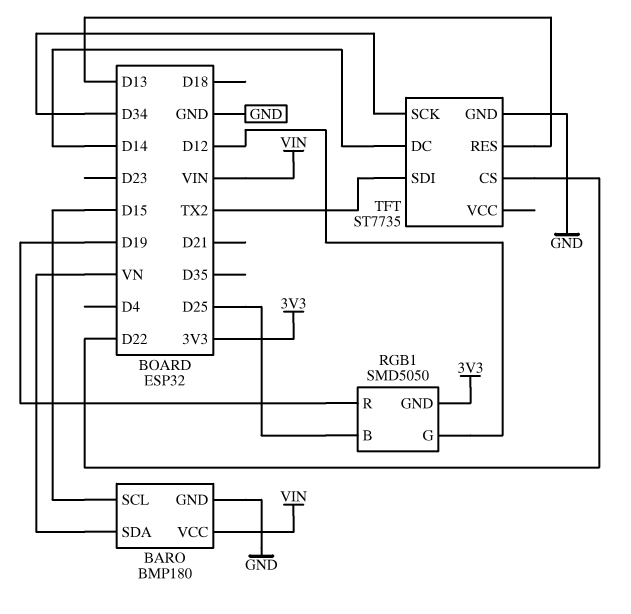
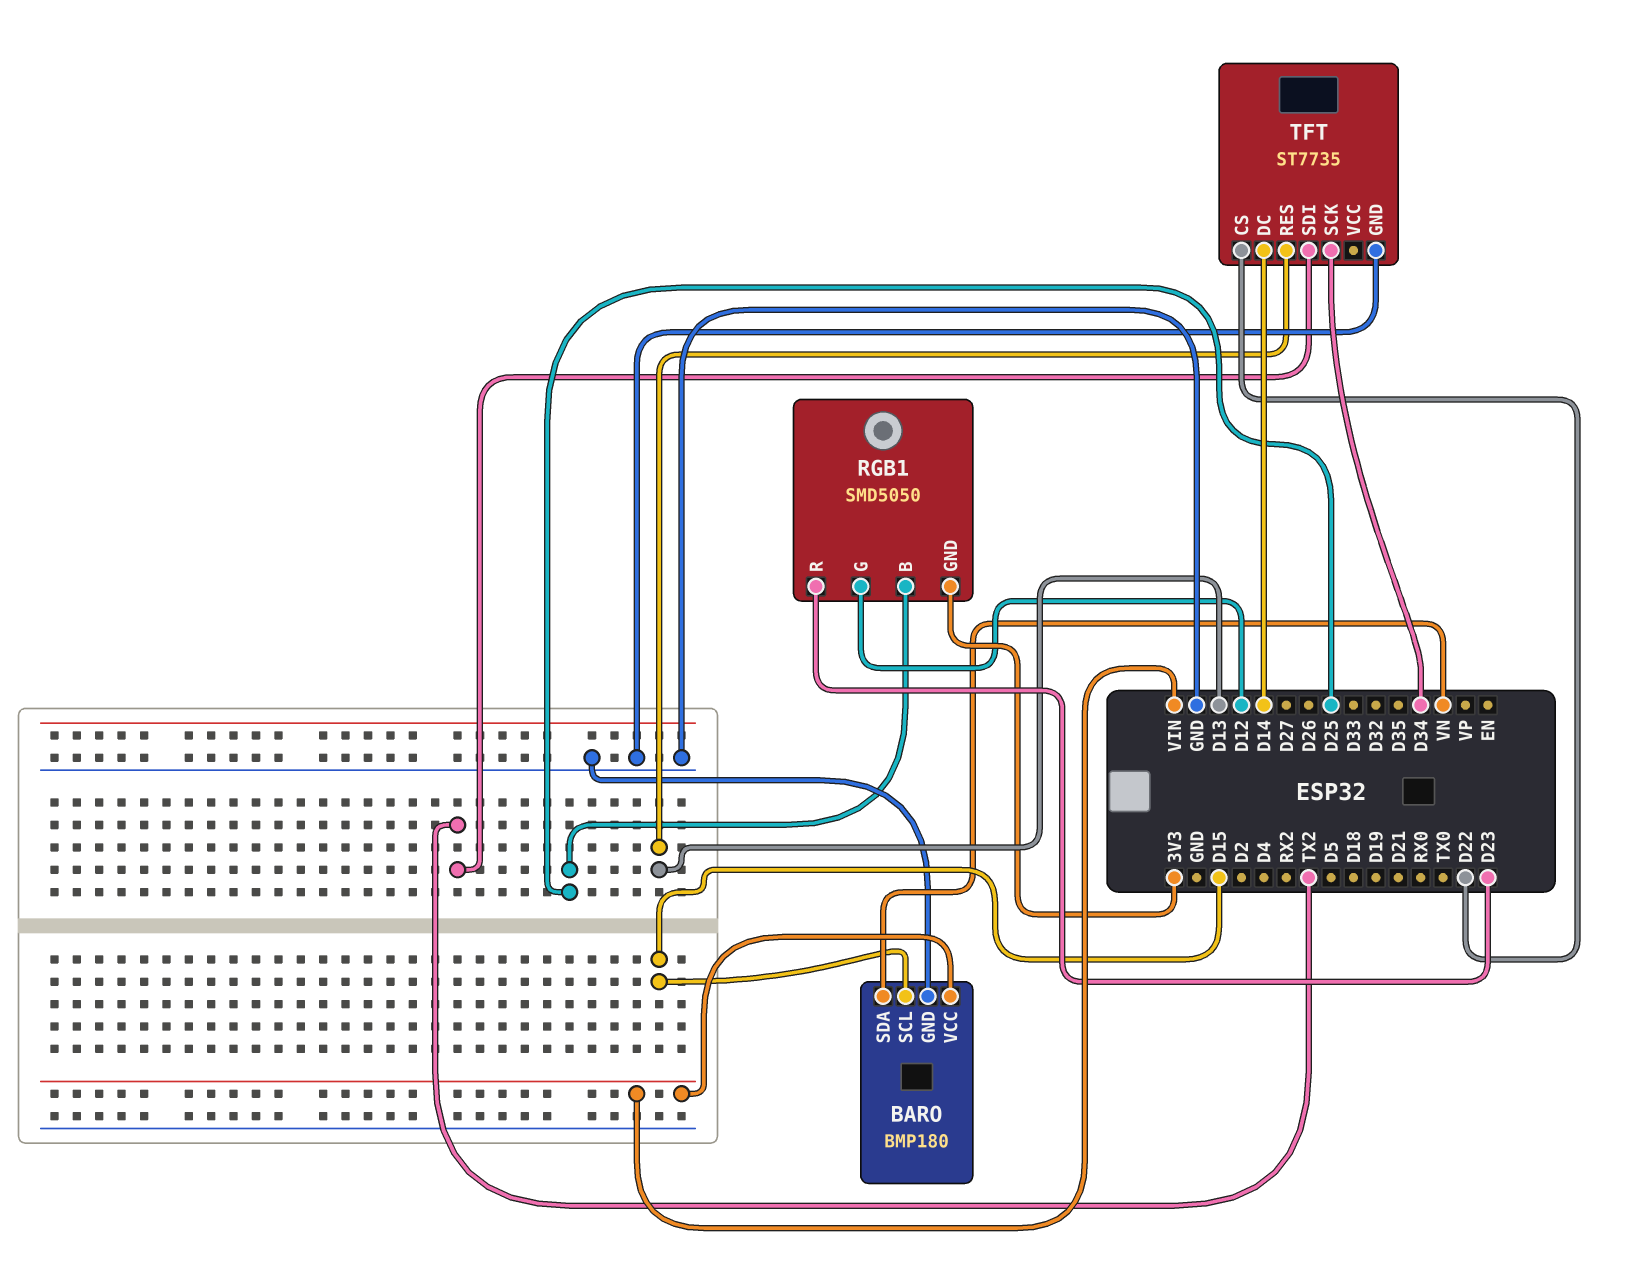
RGB1 pin R: D19 -> D23

